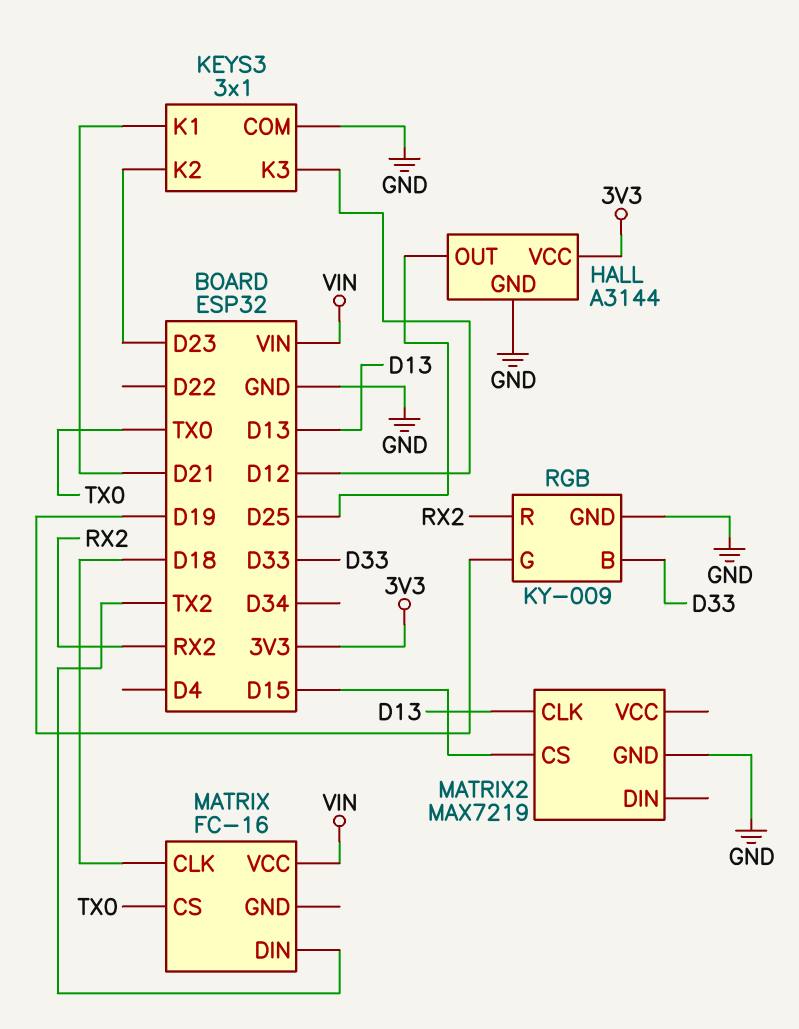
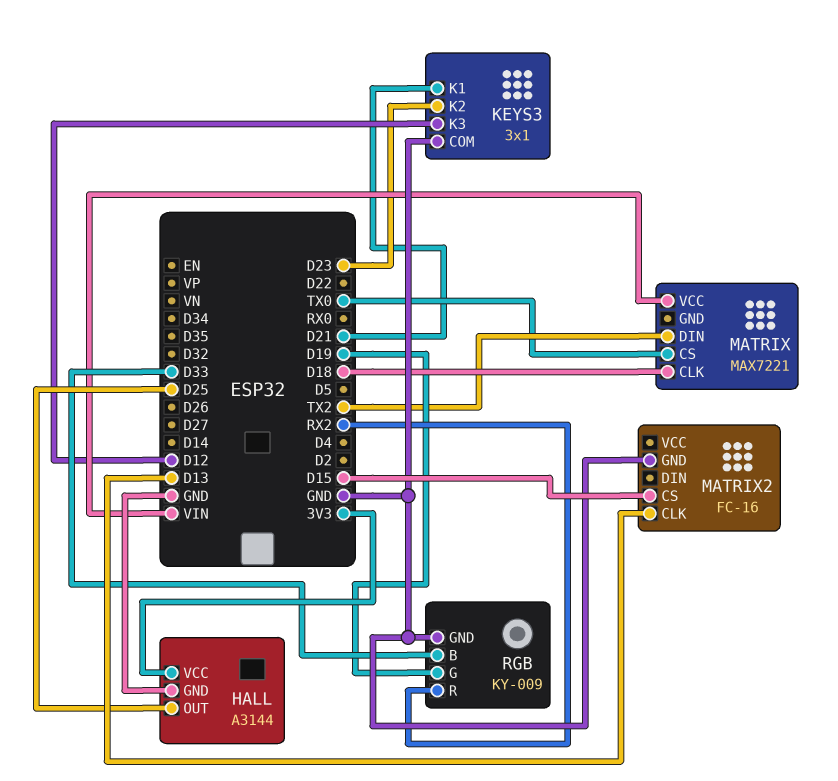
MATRIX: FC-16 -> MAX7221
MATRIX2: MAX7219 -> FC-16

